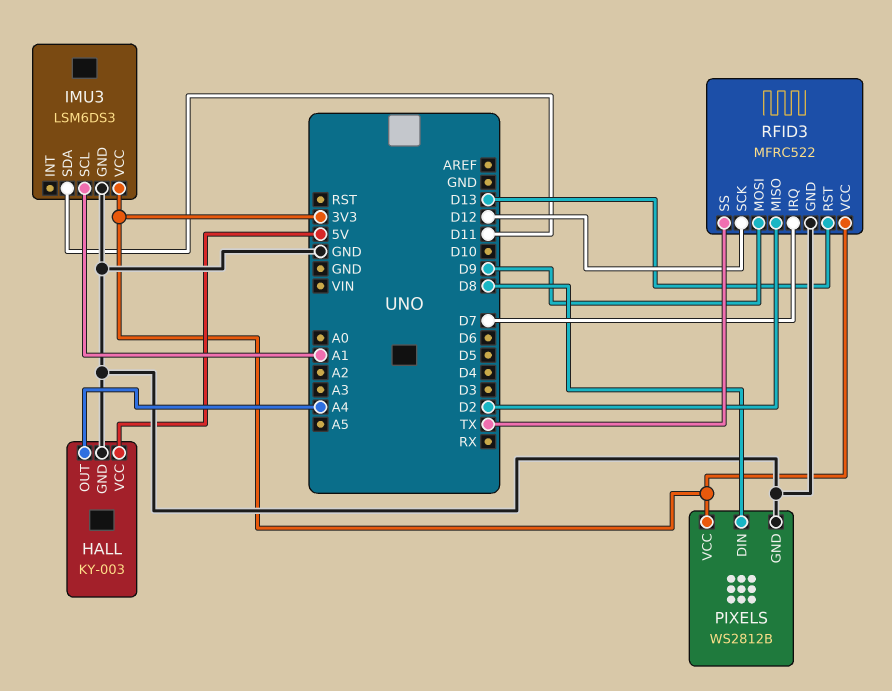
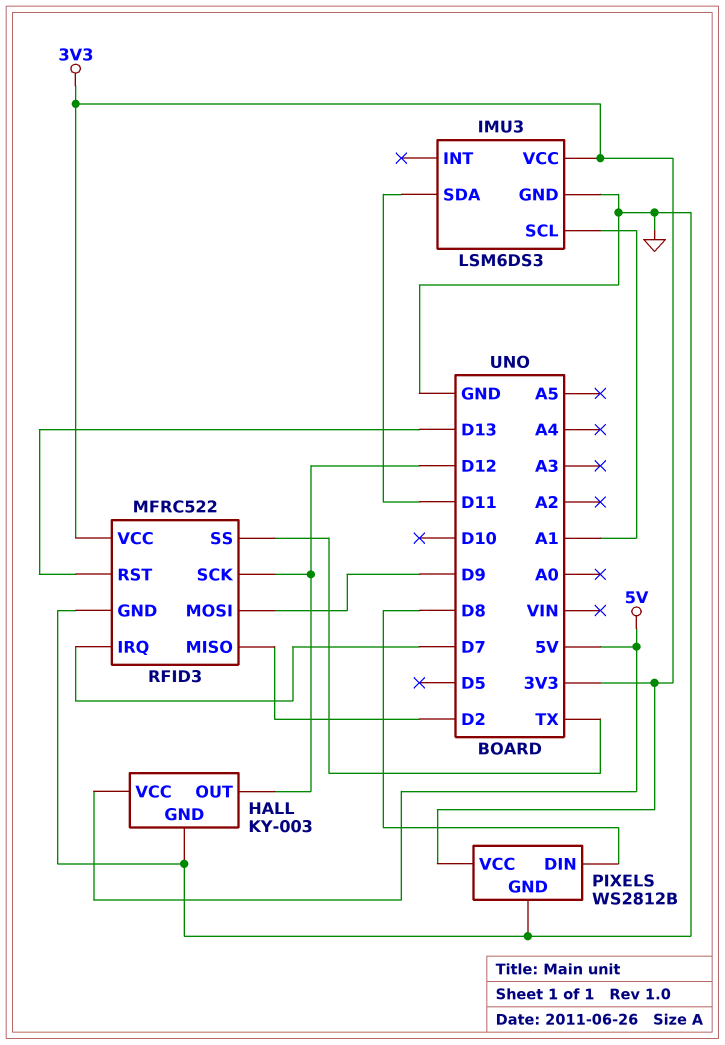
HALL pin OUT: A4 -> D12

